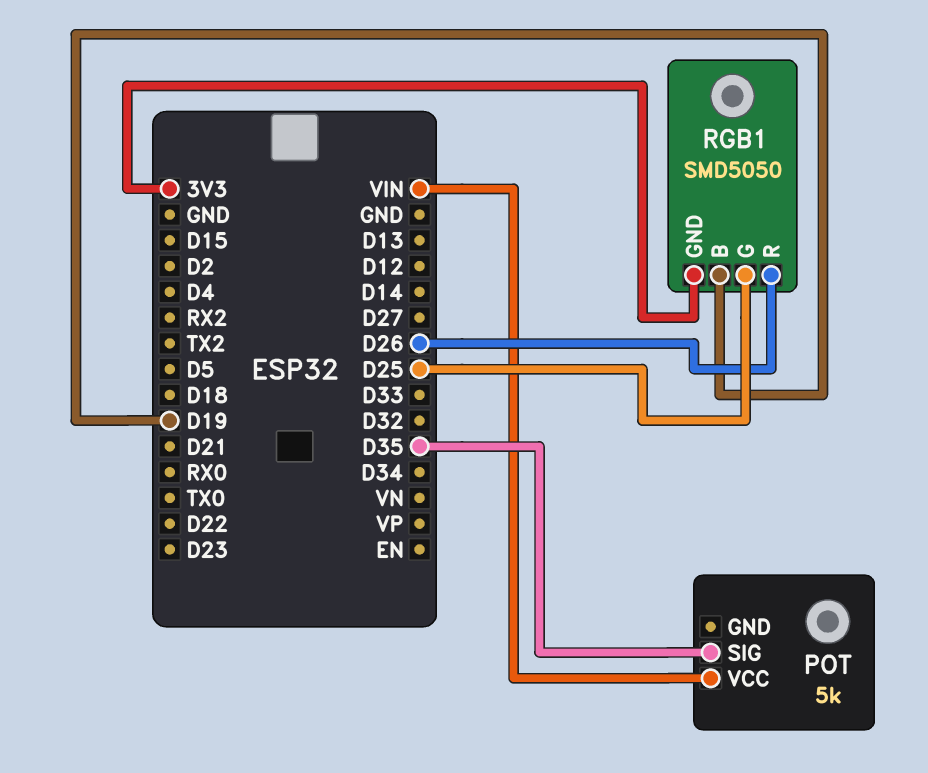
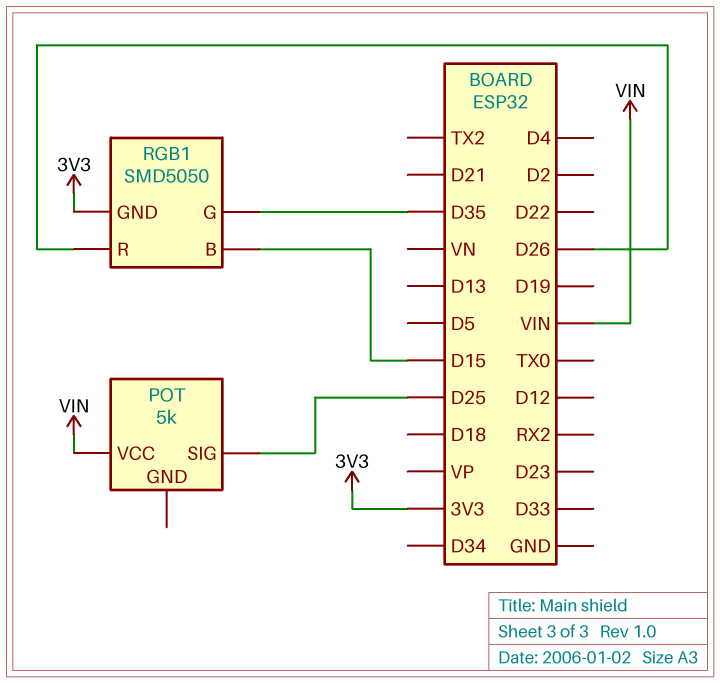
POT pin SIG: D35 -> D25
RGB1 pin B: D19 -> D15
RGB1 pin G: D25 -> D35

